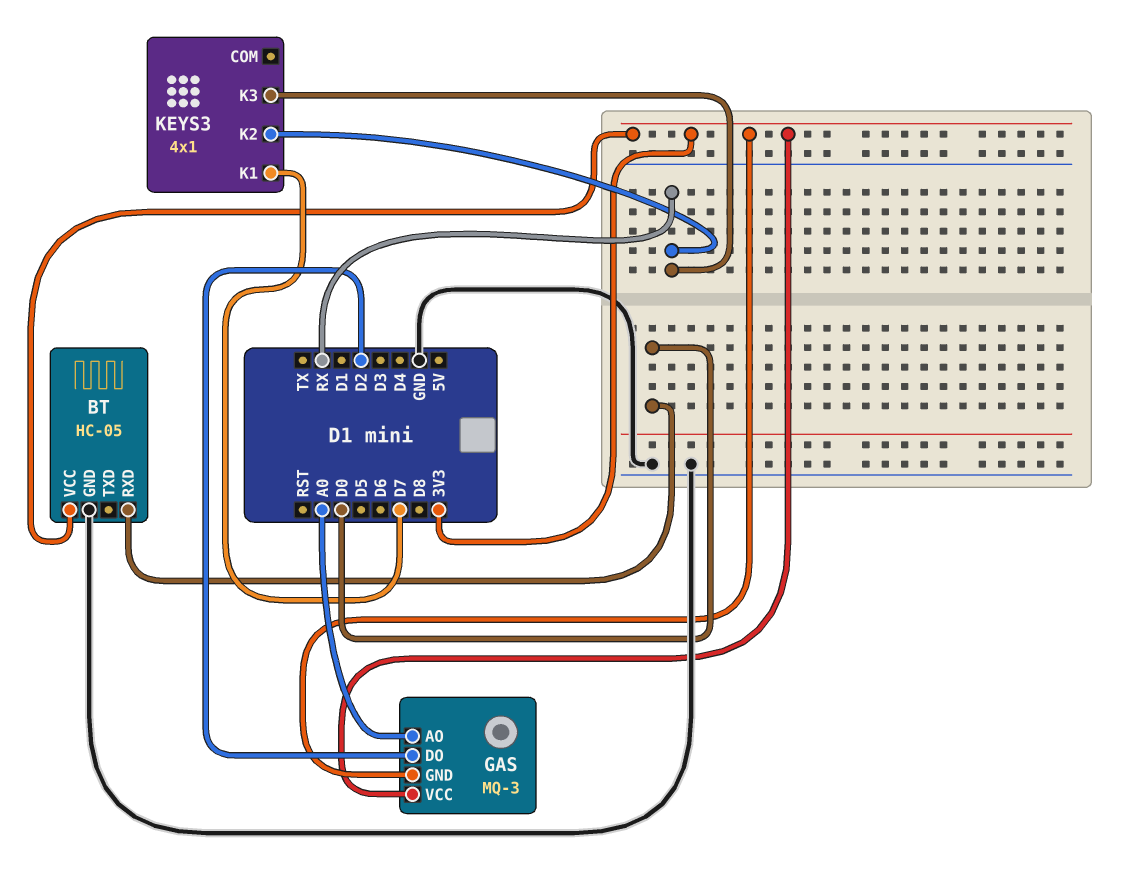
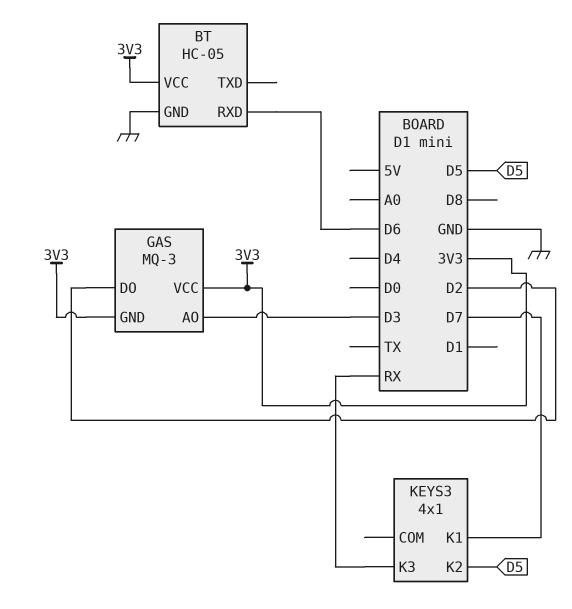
BT pin RXD: D0 -> D6
GAS pin AO: A0 -> D3
KEYS3 pin K2: RX -> D5

